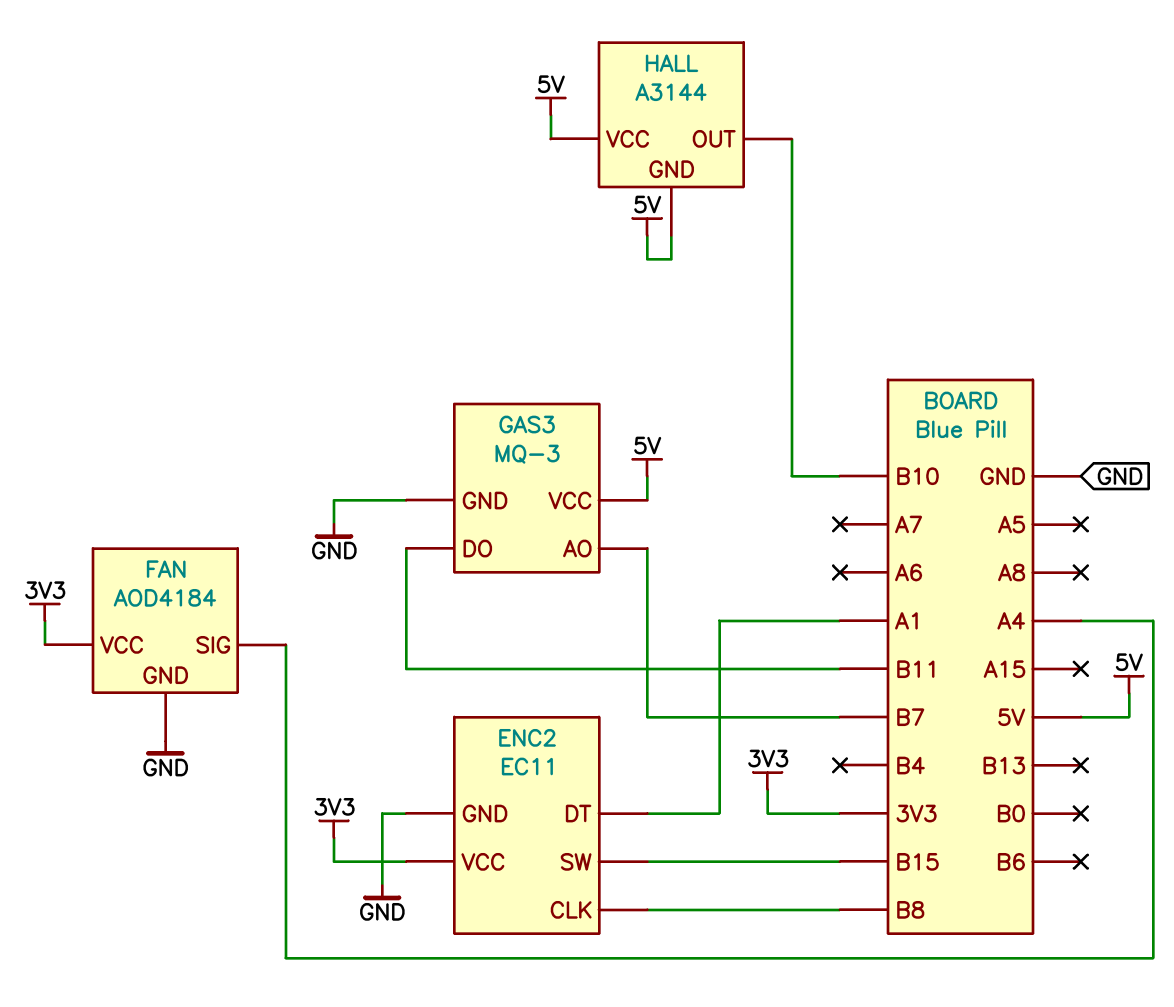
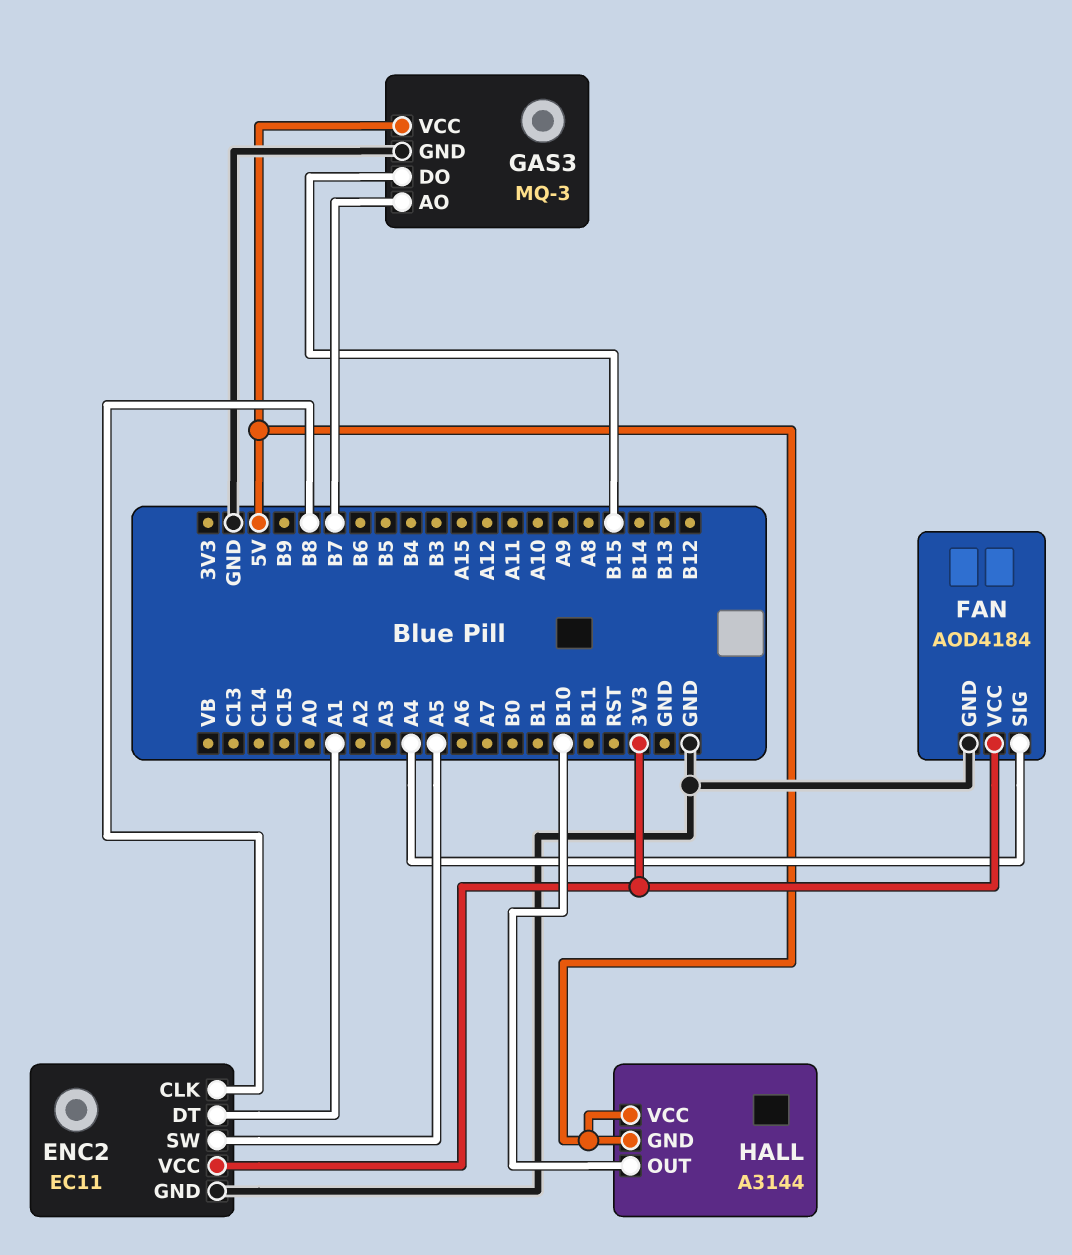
ENC2 pin SW: B15 -> A5
GAS3 pin DO: B11 -> B15

